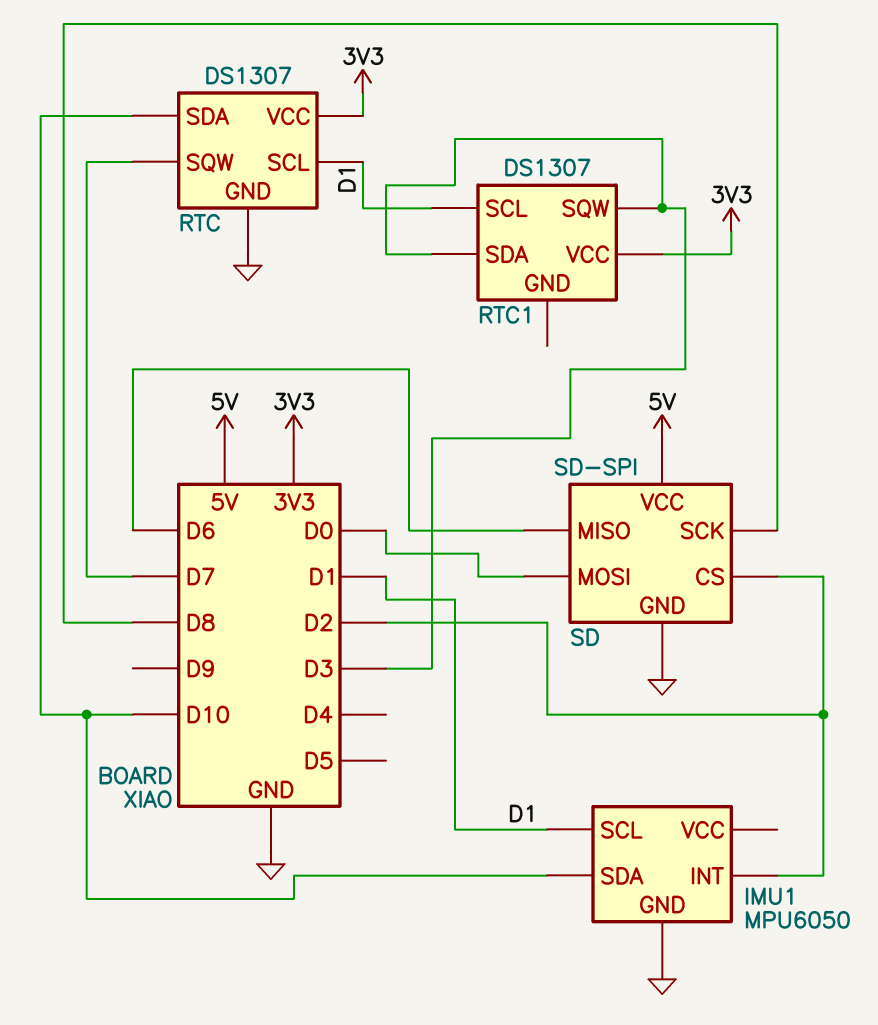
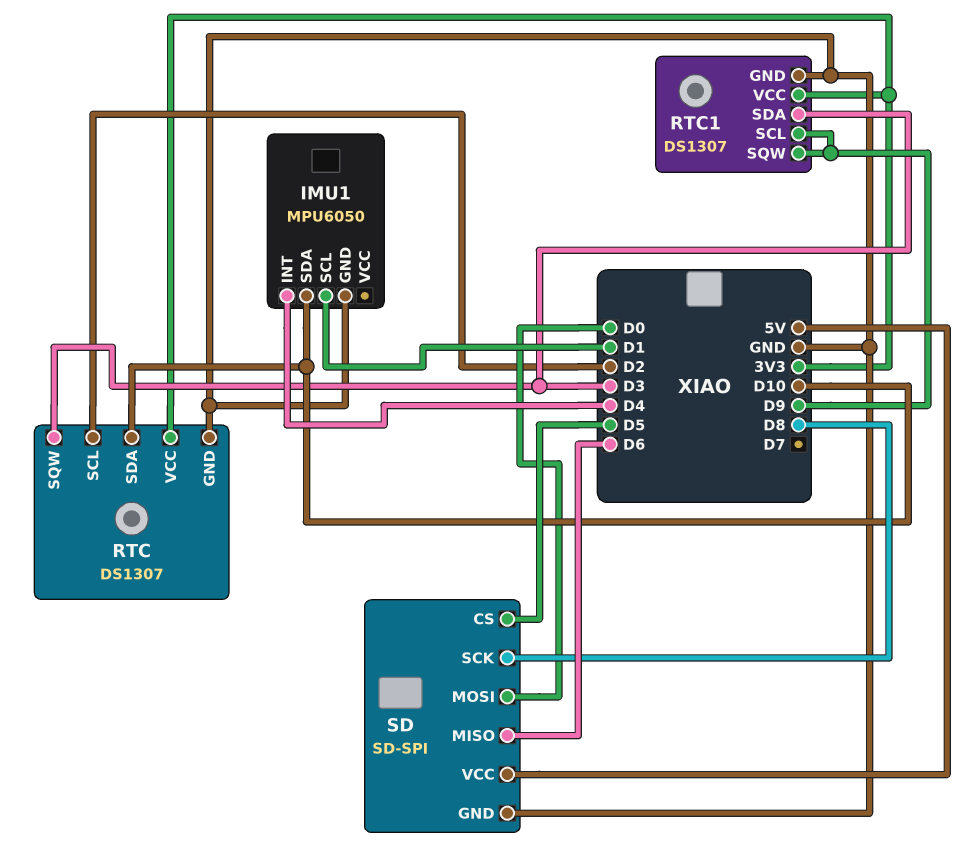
IMU1 pin INT: D2 -> D4
RTC pin SCL: D1 -> D2
RTC pin SQW: D7 -> D3
RTC1 pin GND: none -> GND
RTC1 pin SCL: D1 -> D9
RTC1 pin SQW: D3 -> D9
SD pin CS: D2 -> D5

